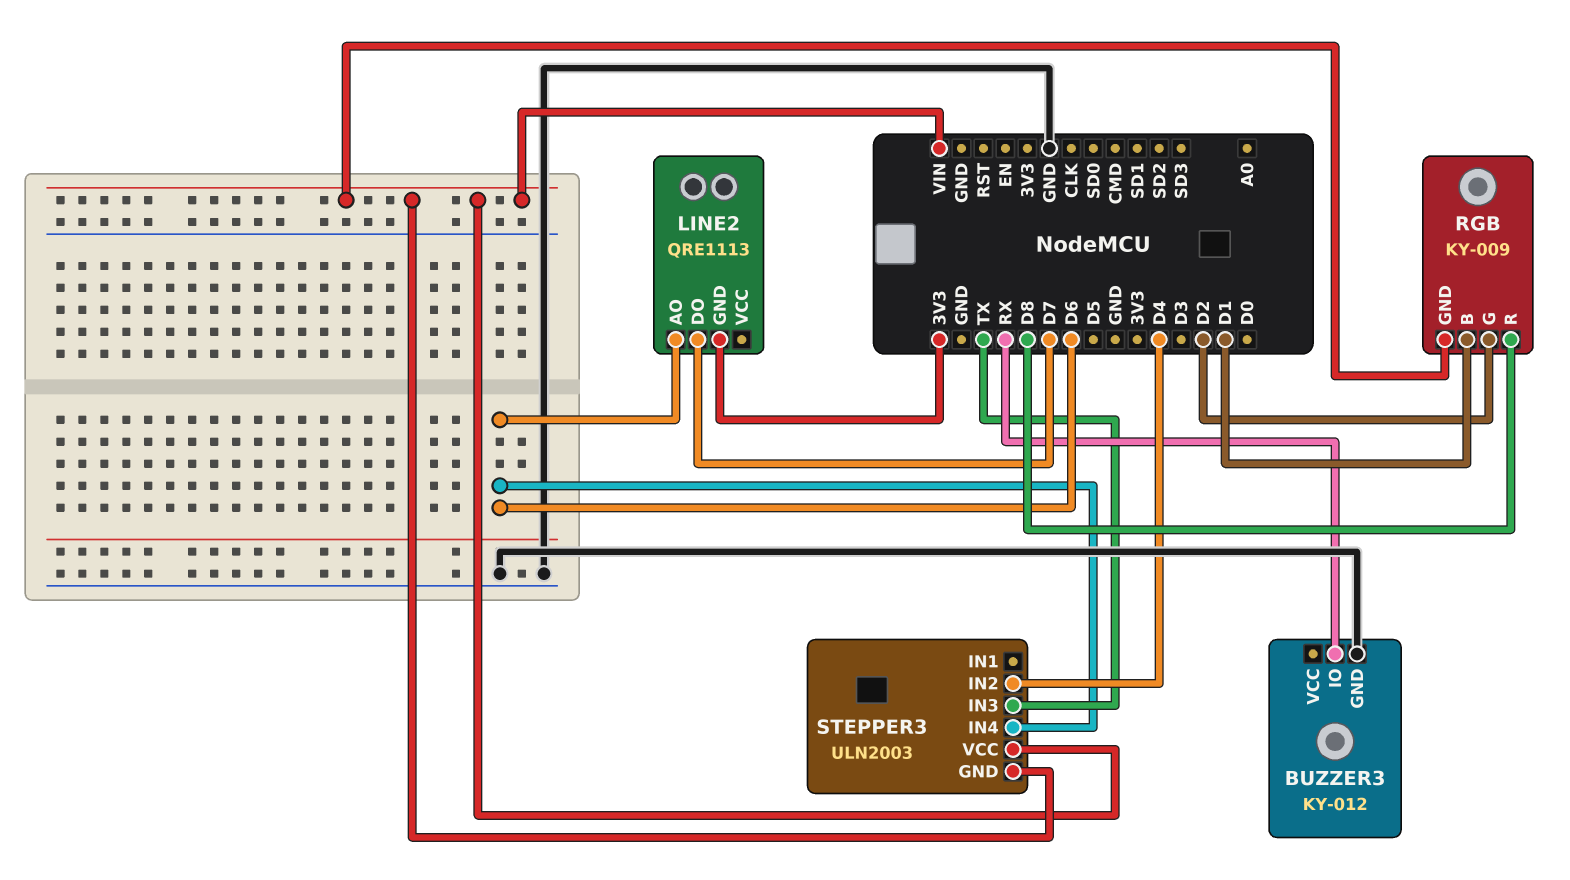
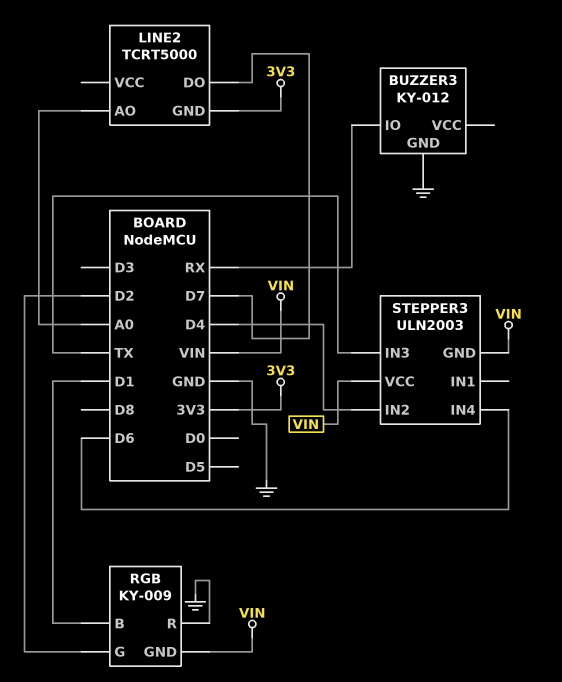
LINE2: QRE1113 -> TCRT5000
LINE2 pin AO: D6 -> A0
RGB pin R: D8 -> GND

